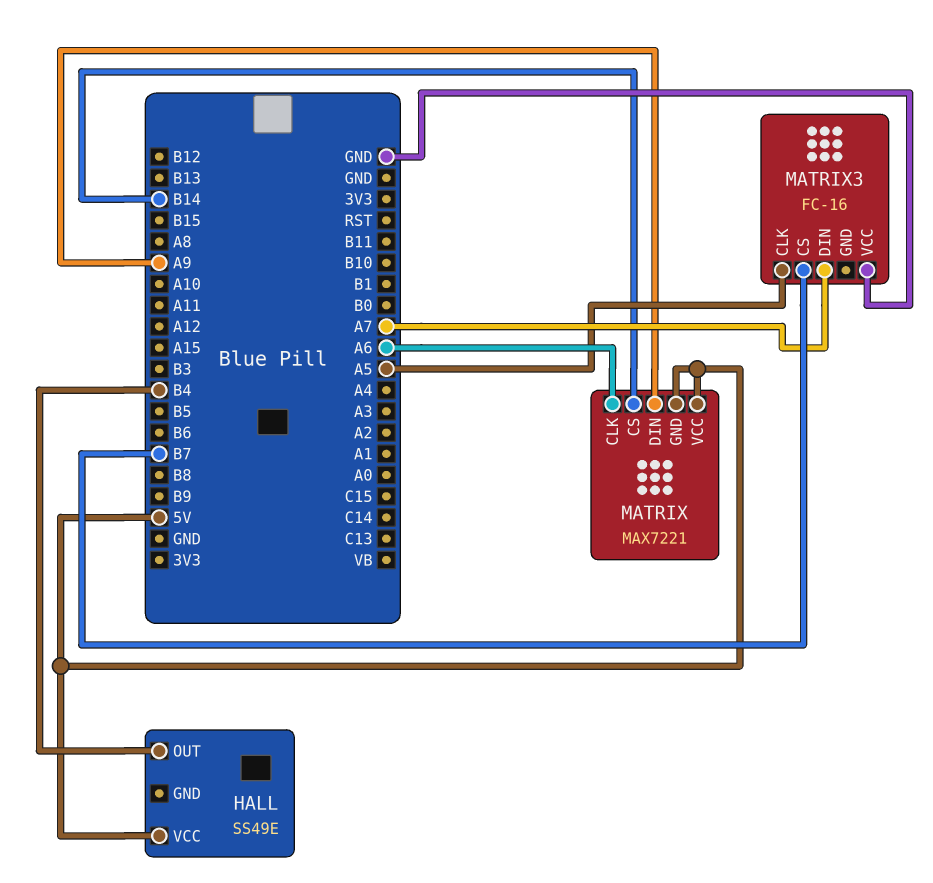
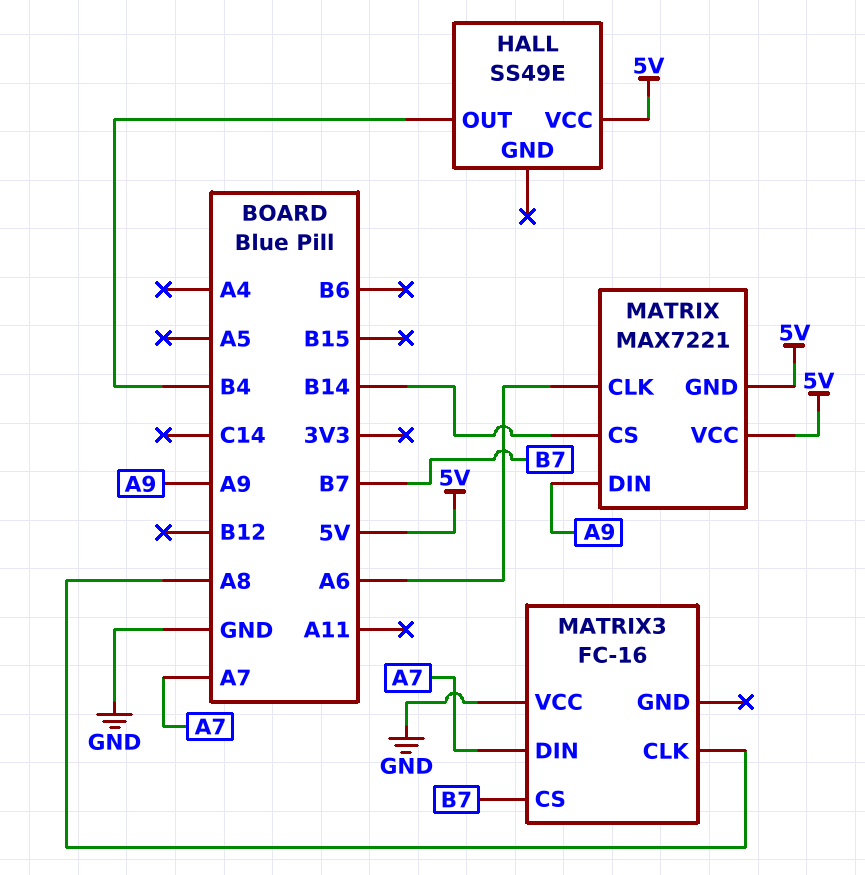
MATRIX3 pin CLK: A5 -> A8

